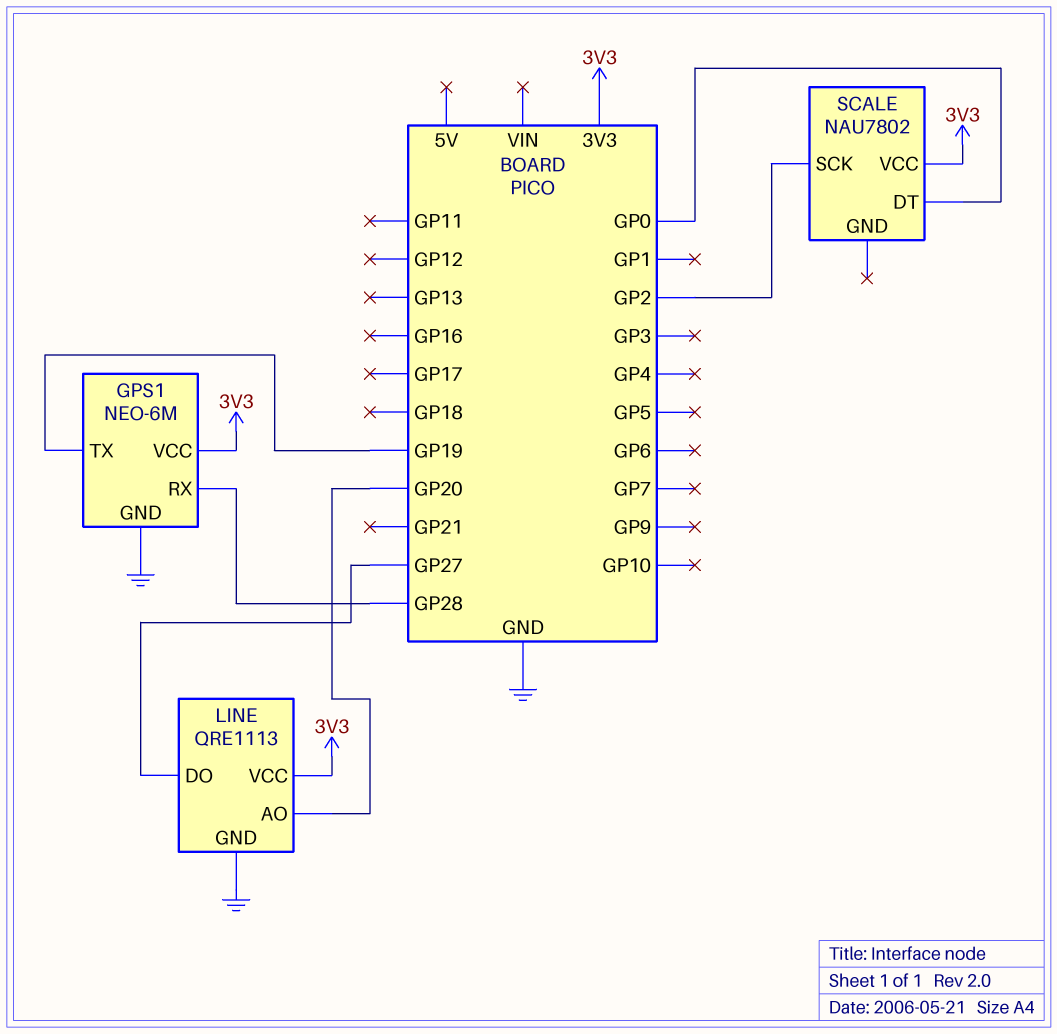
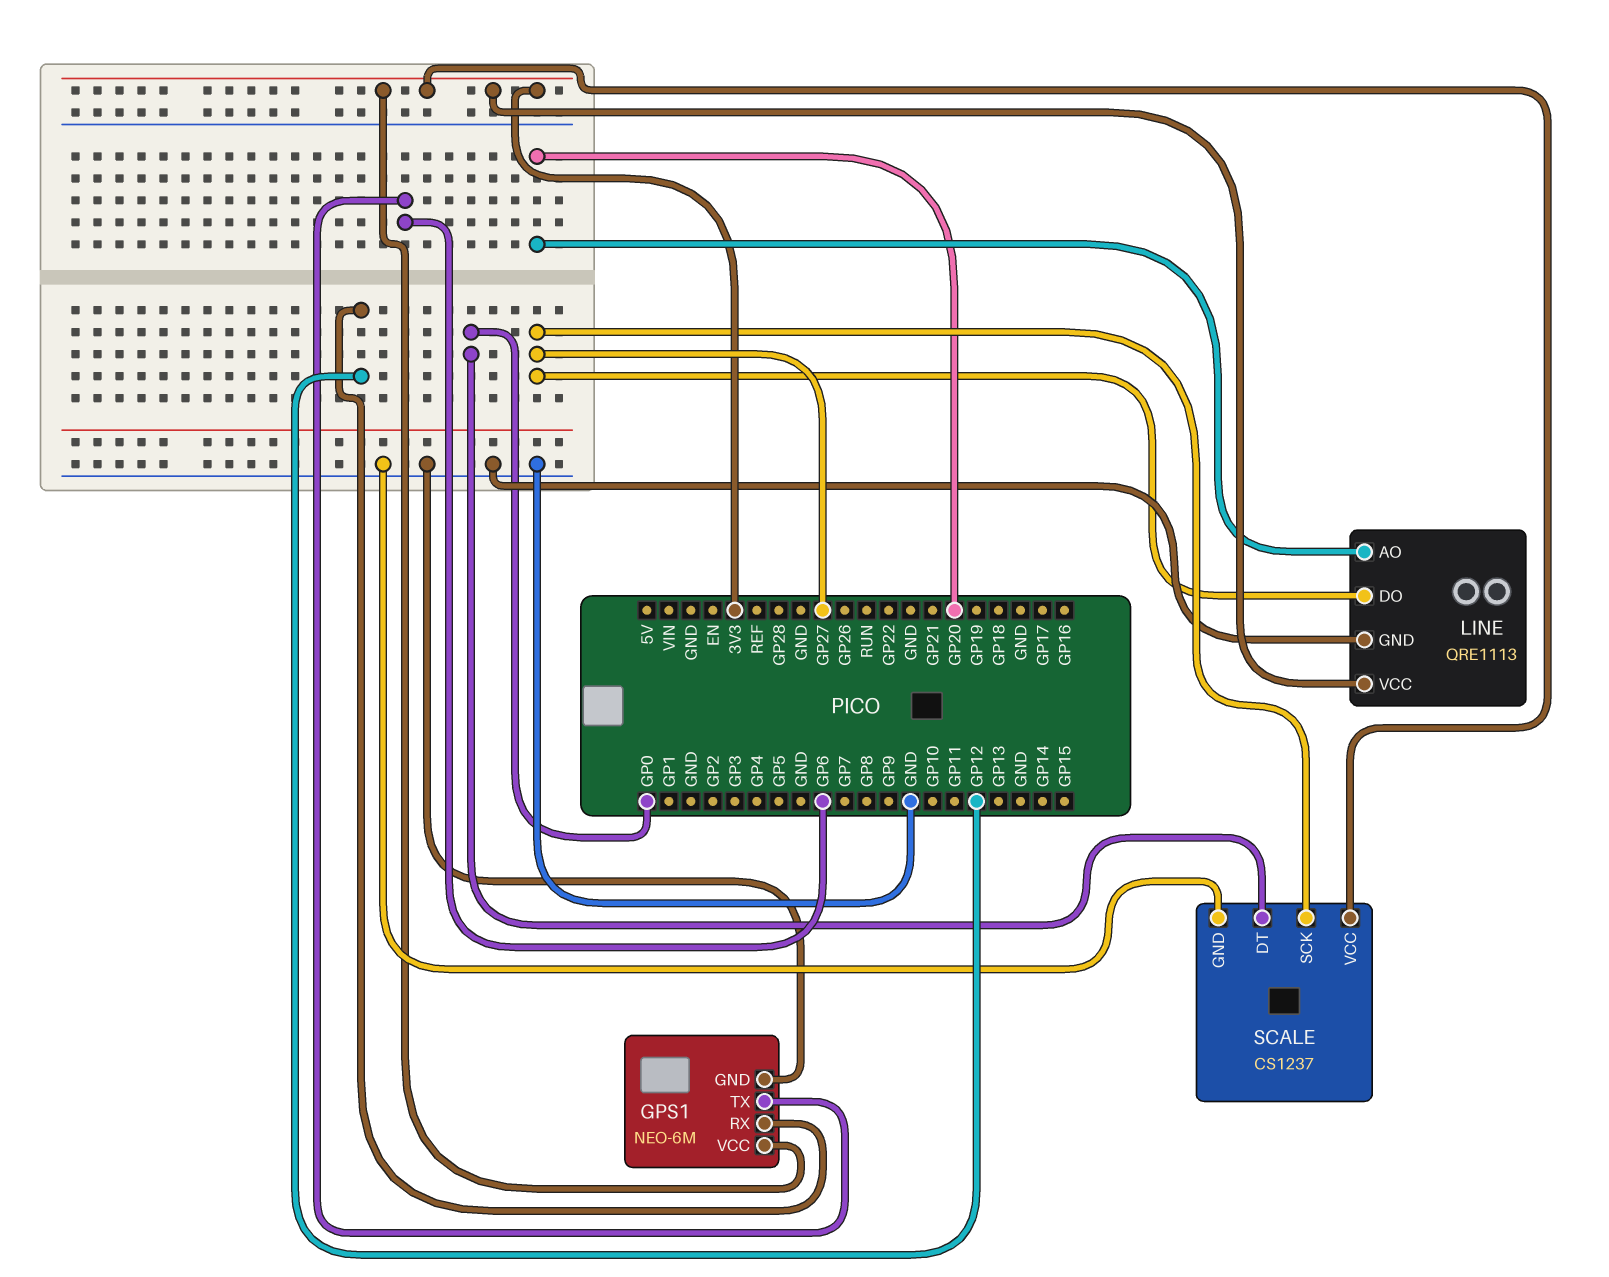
GPS1 pin RX: GP28 -> GP12
GPS1 pin TX: GP19 -> GP6
SCALE: NAU7802 -> CS1237
SCALE pin GND: none -> GND
SCALE pin SCK: GP2 -> GP27

